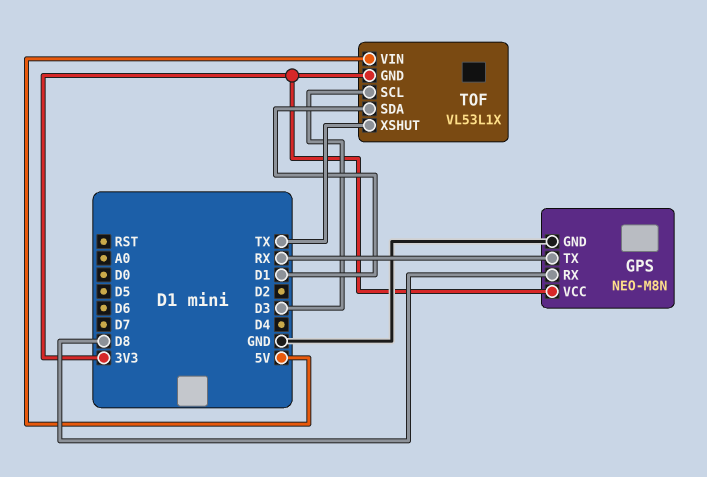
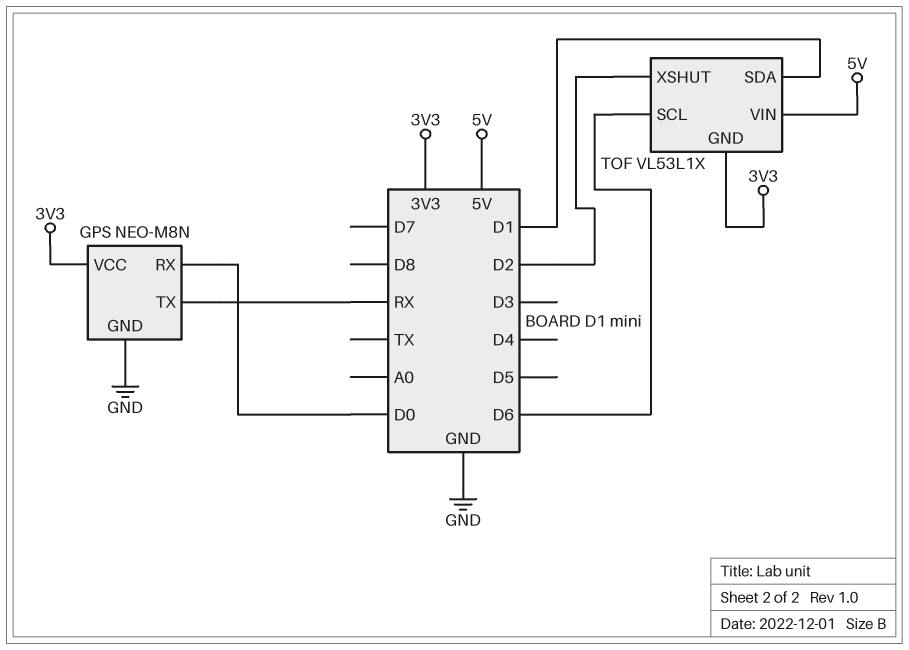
GPS pin RX: D8 -> D0
TOF pin SCL: D3 -> D6
TOF pin XSHUT: TX -> D2

